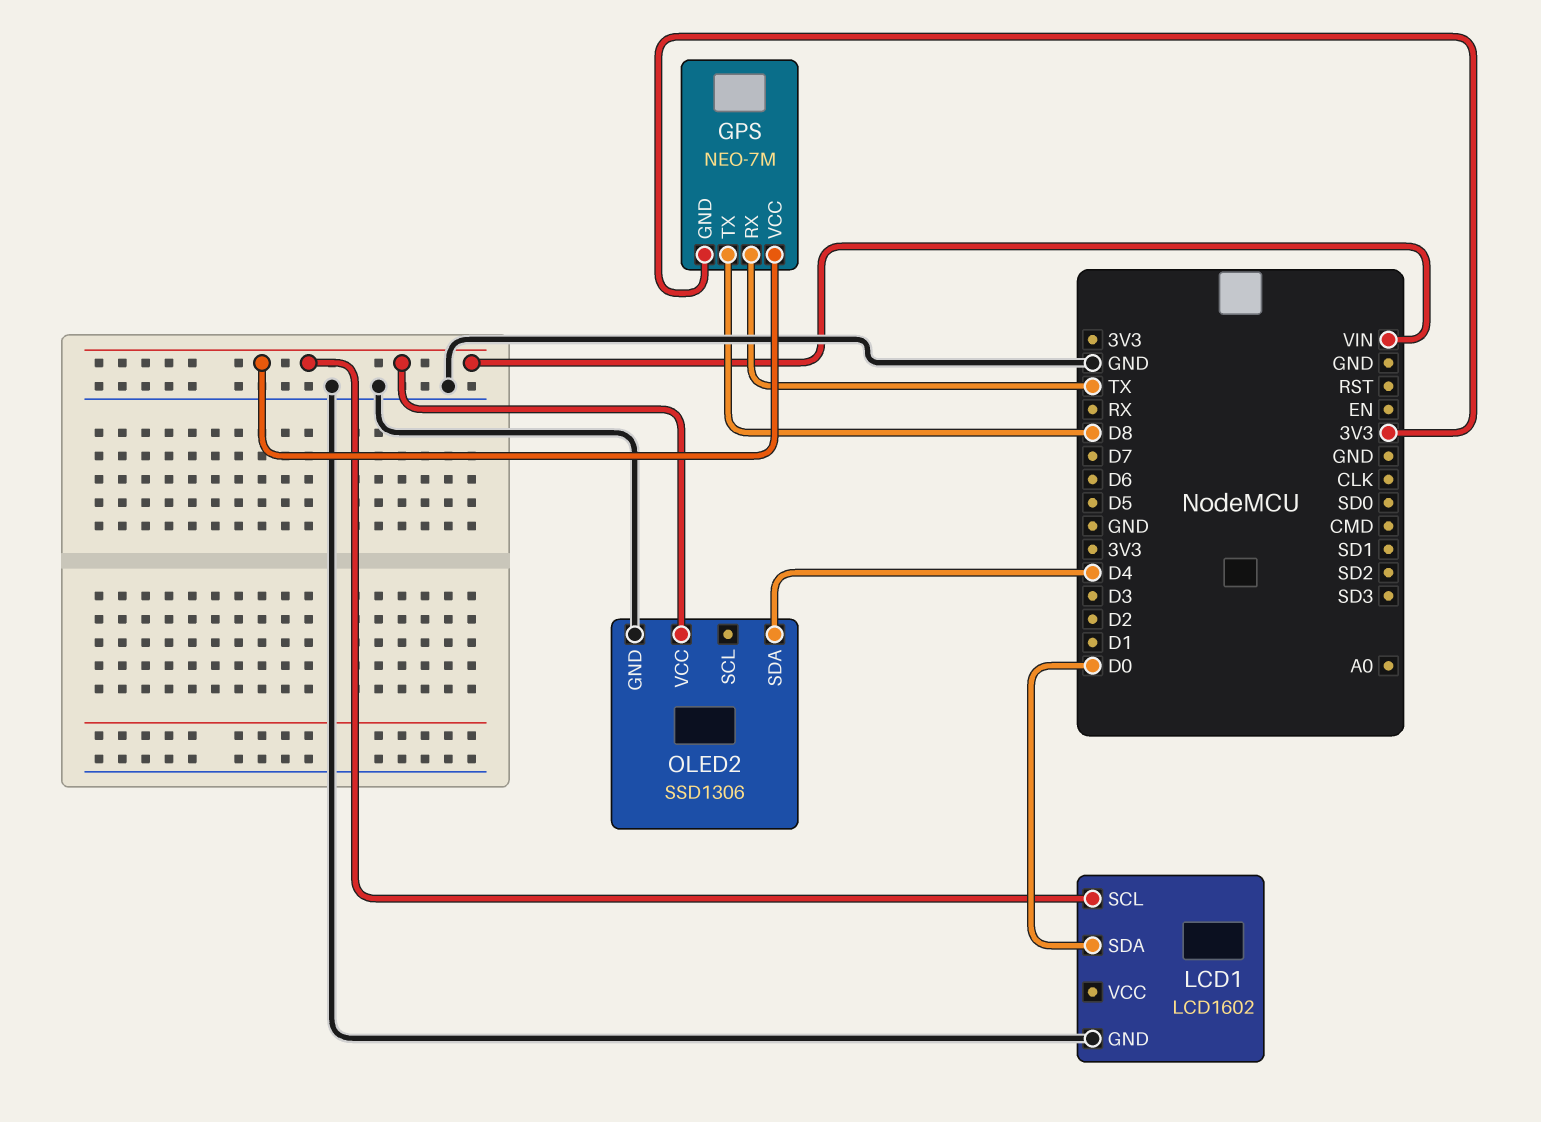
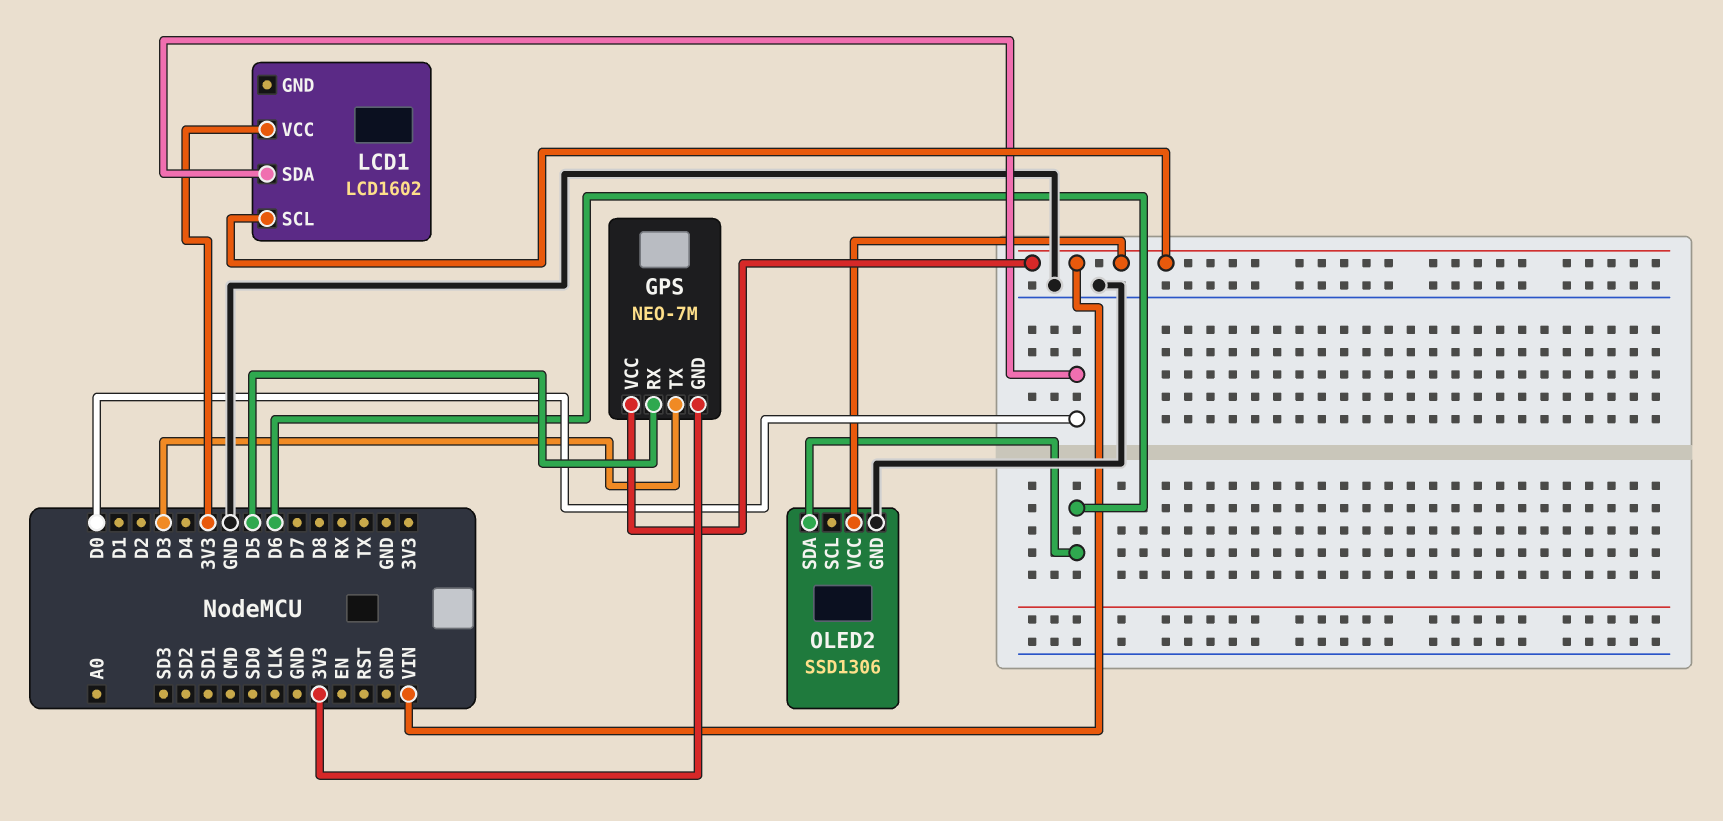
GPS pin RX: TX -> D5
GPS pin TX: D8 -> D3
LCD1 pin GND: GND -> none
LCD1 pin VCC: none -> 3V3
OLED2 pin SDA: D4 -> D6

